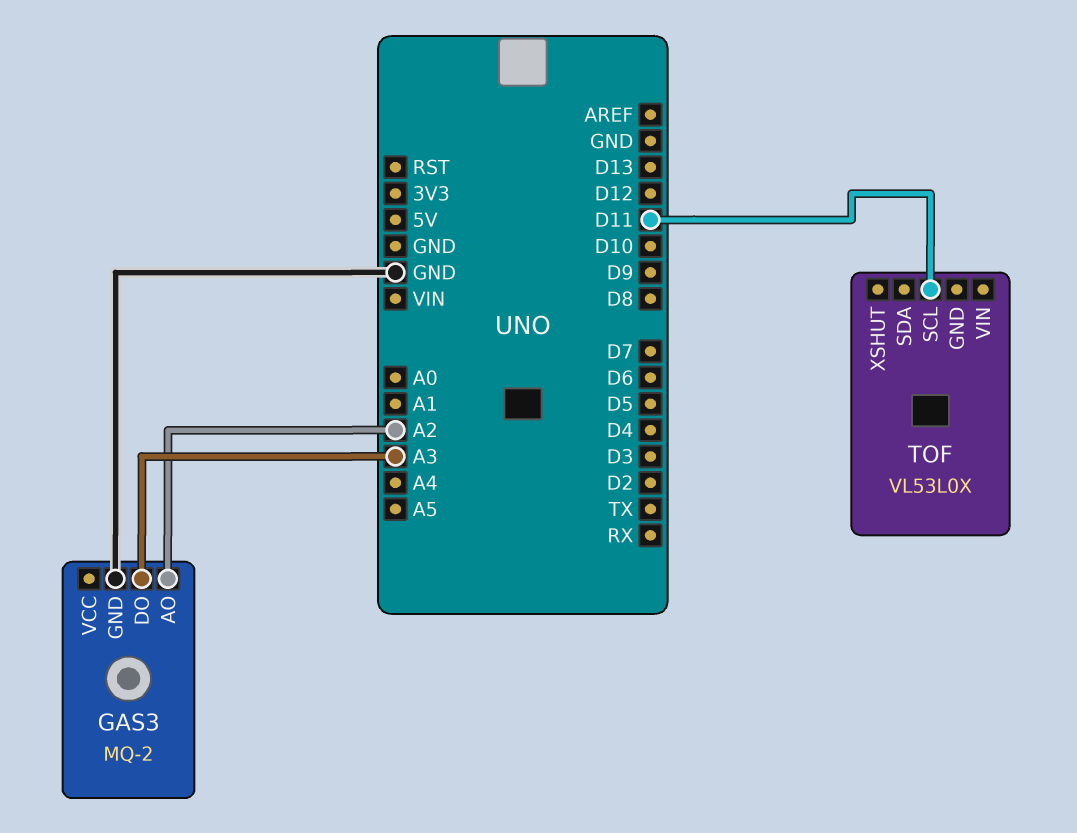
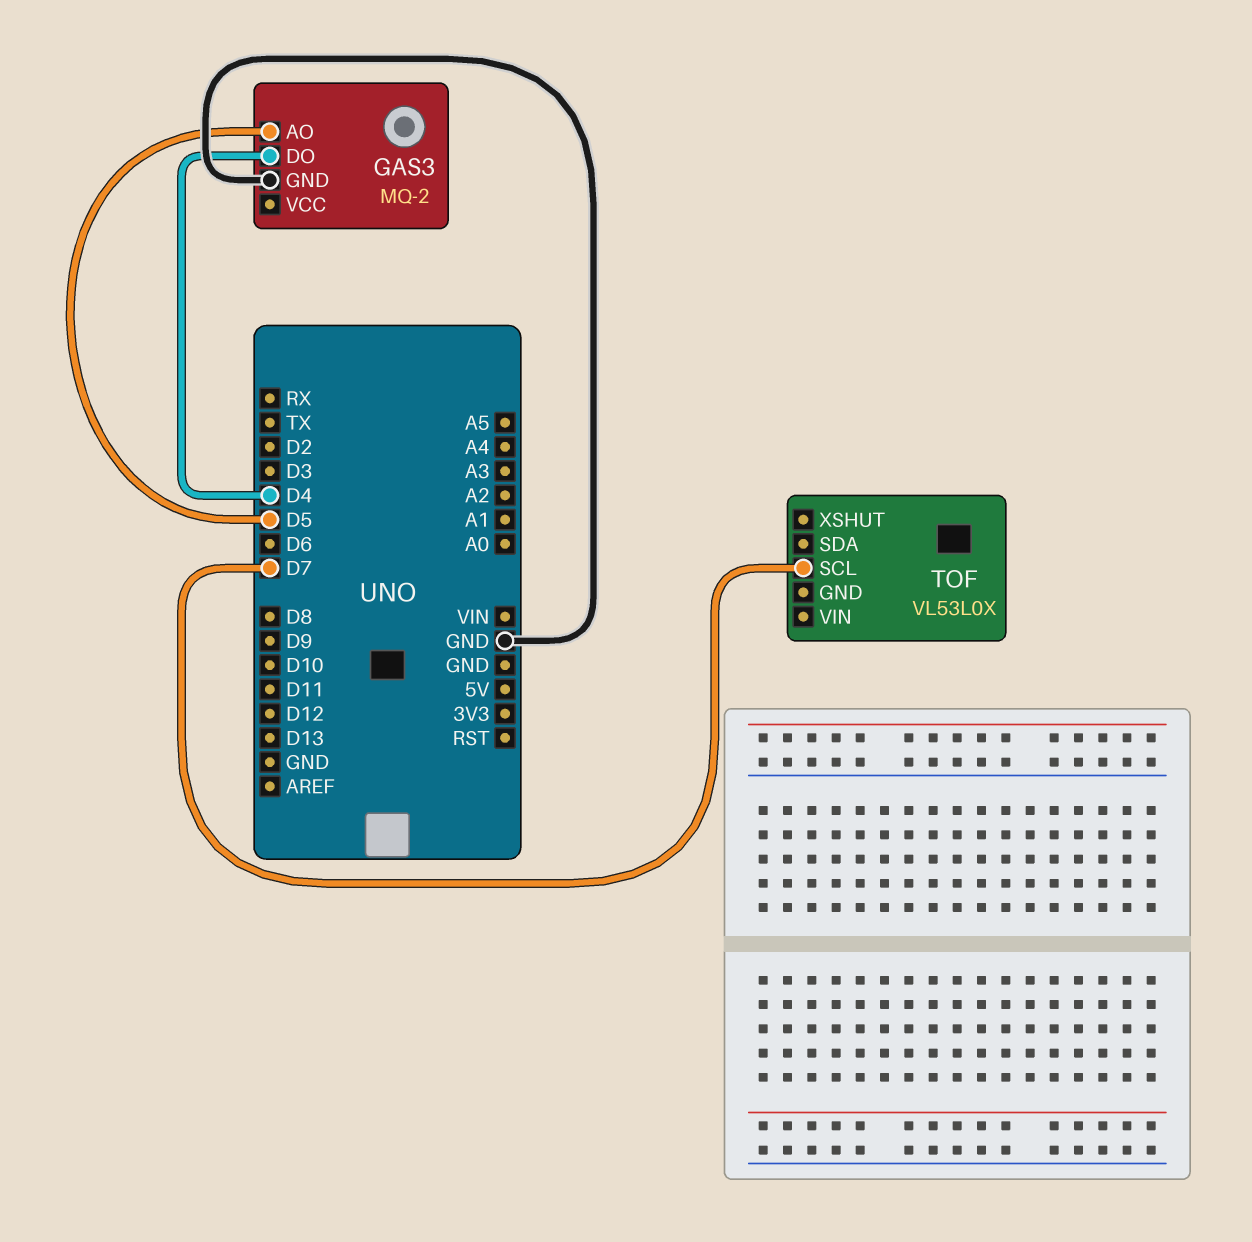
GAS3 pin AO: A2 -> D5
GAS3 pin DO: A3 -> D4
TOF pin SCL: D11 -> D7

